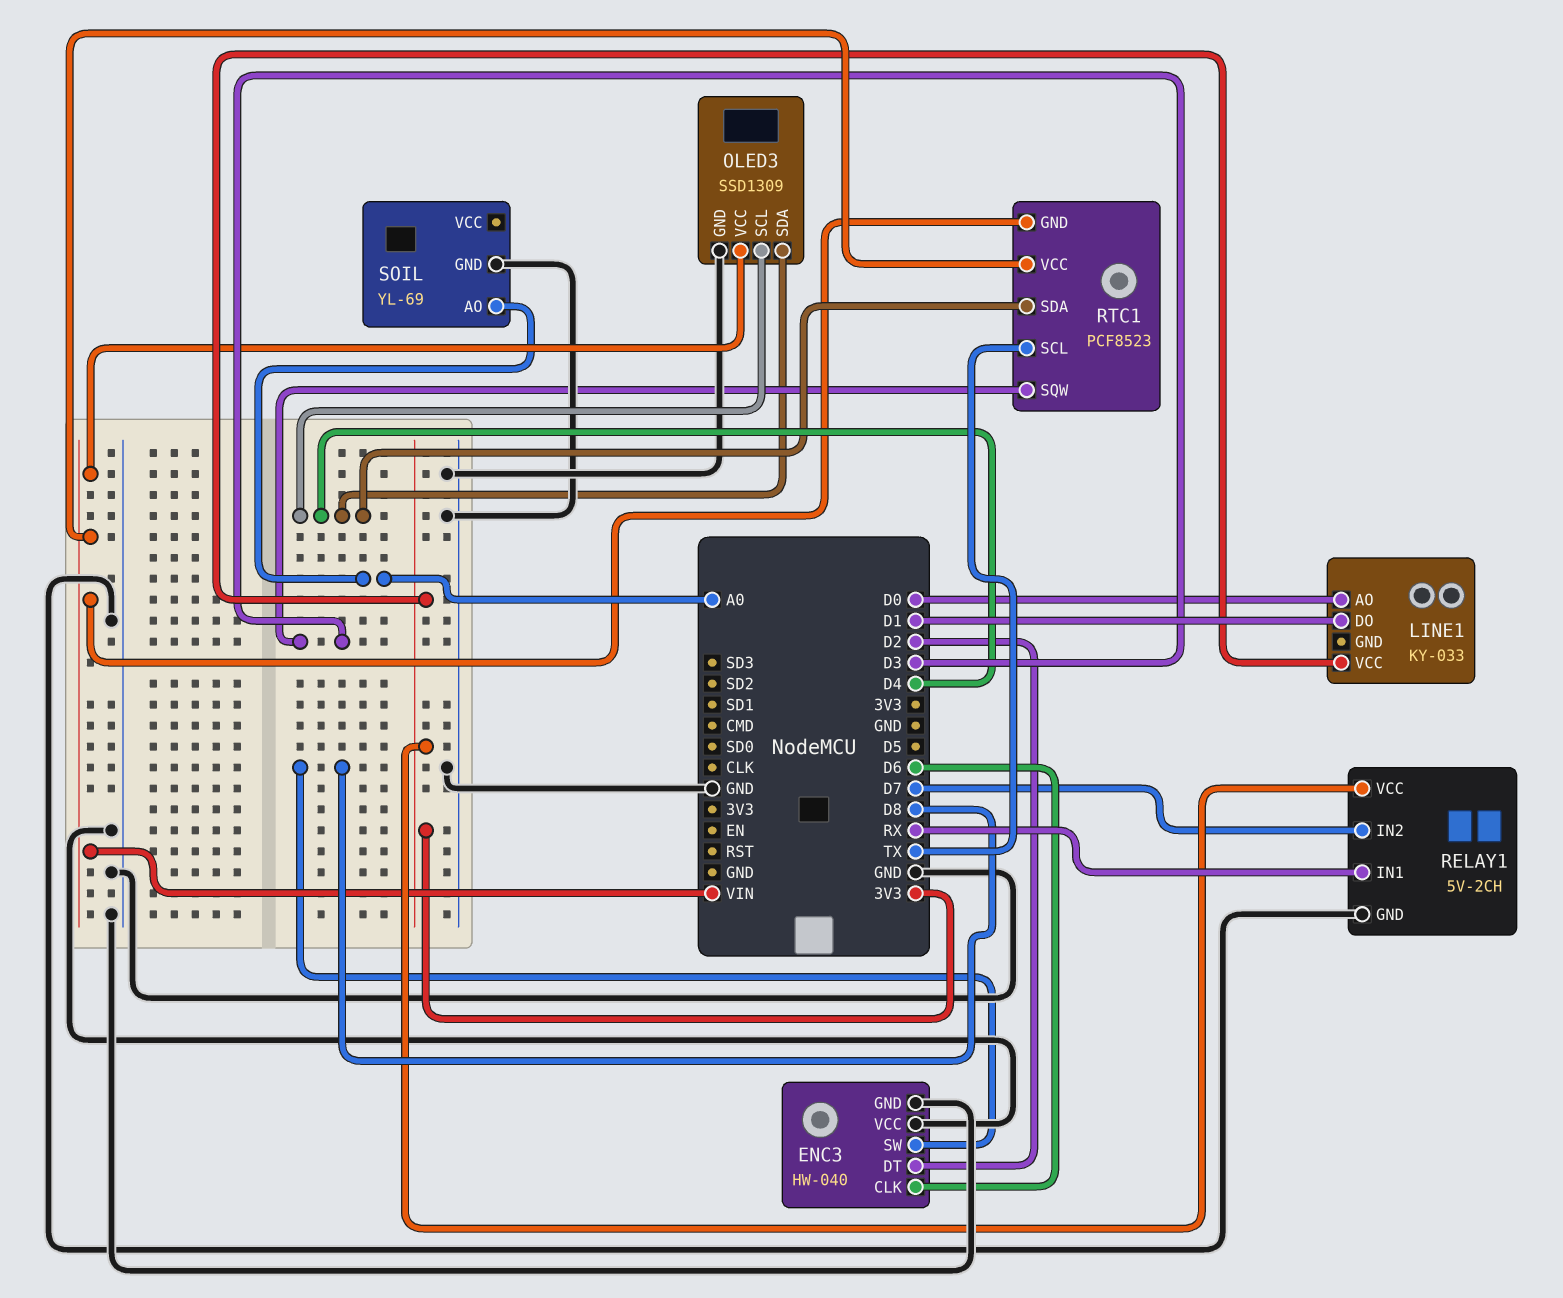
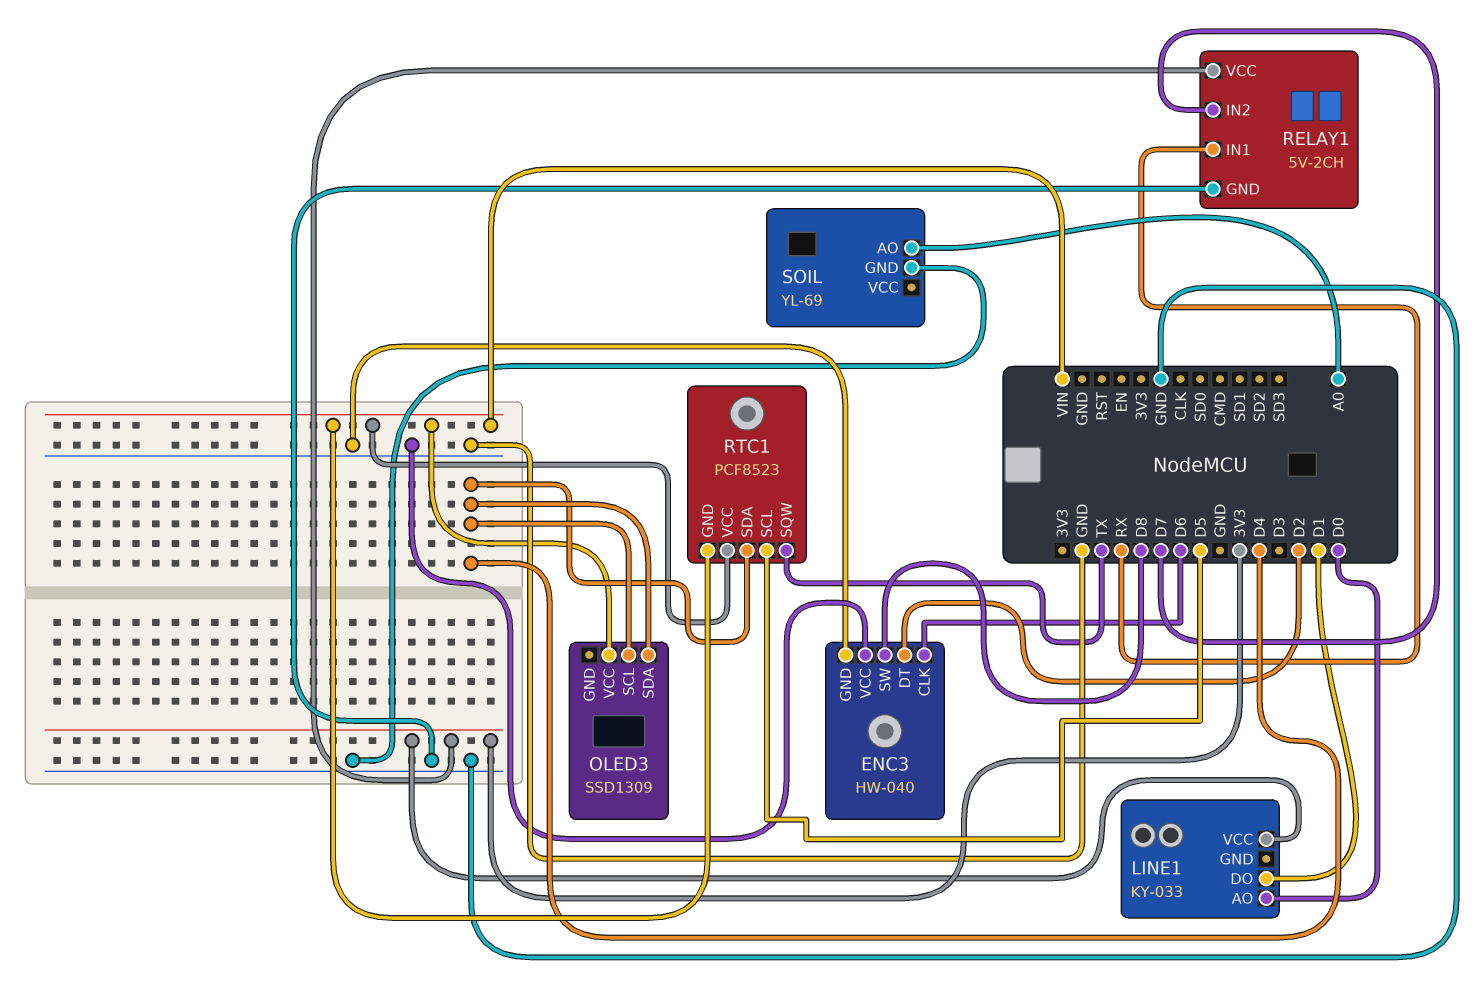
OLED3 pin GND: GND -> none
RTC1 pin SCL: TX -> D5
RTC1 pin SQW: D3 -> TX

